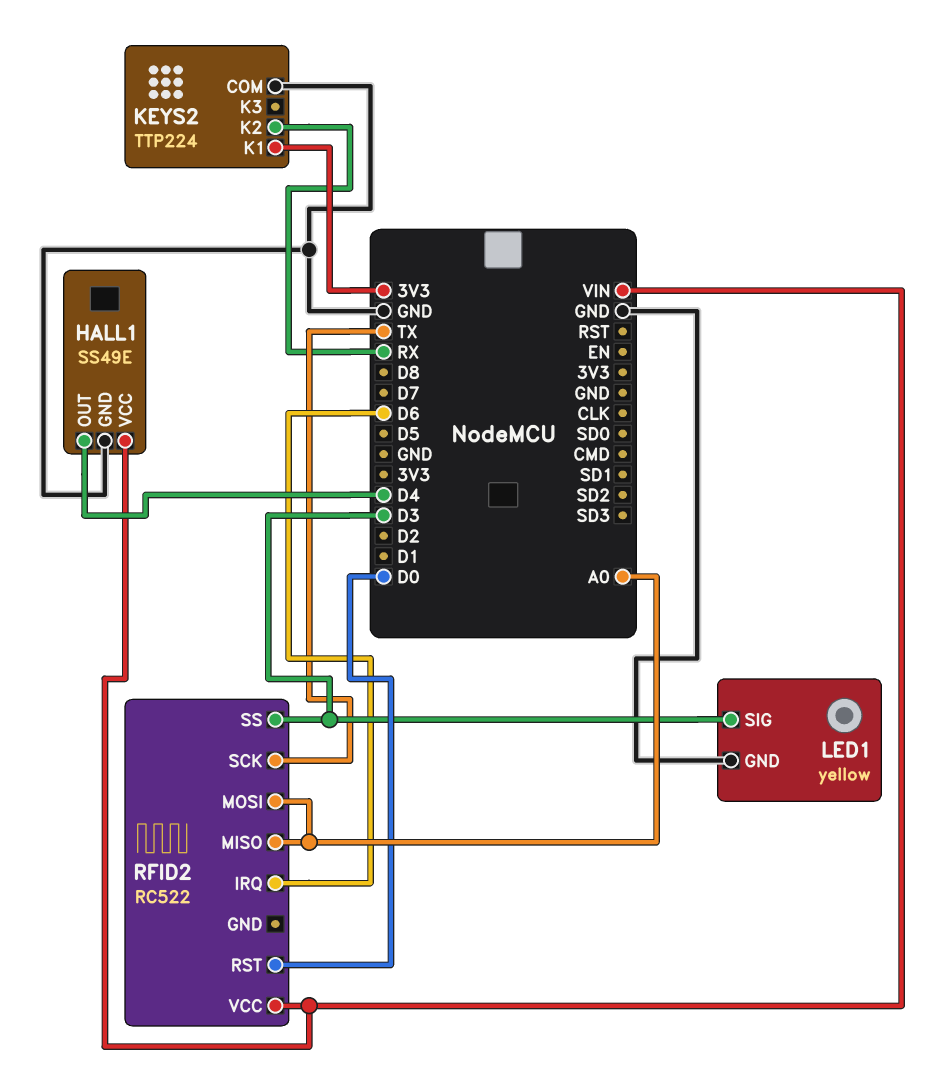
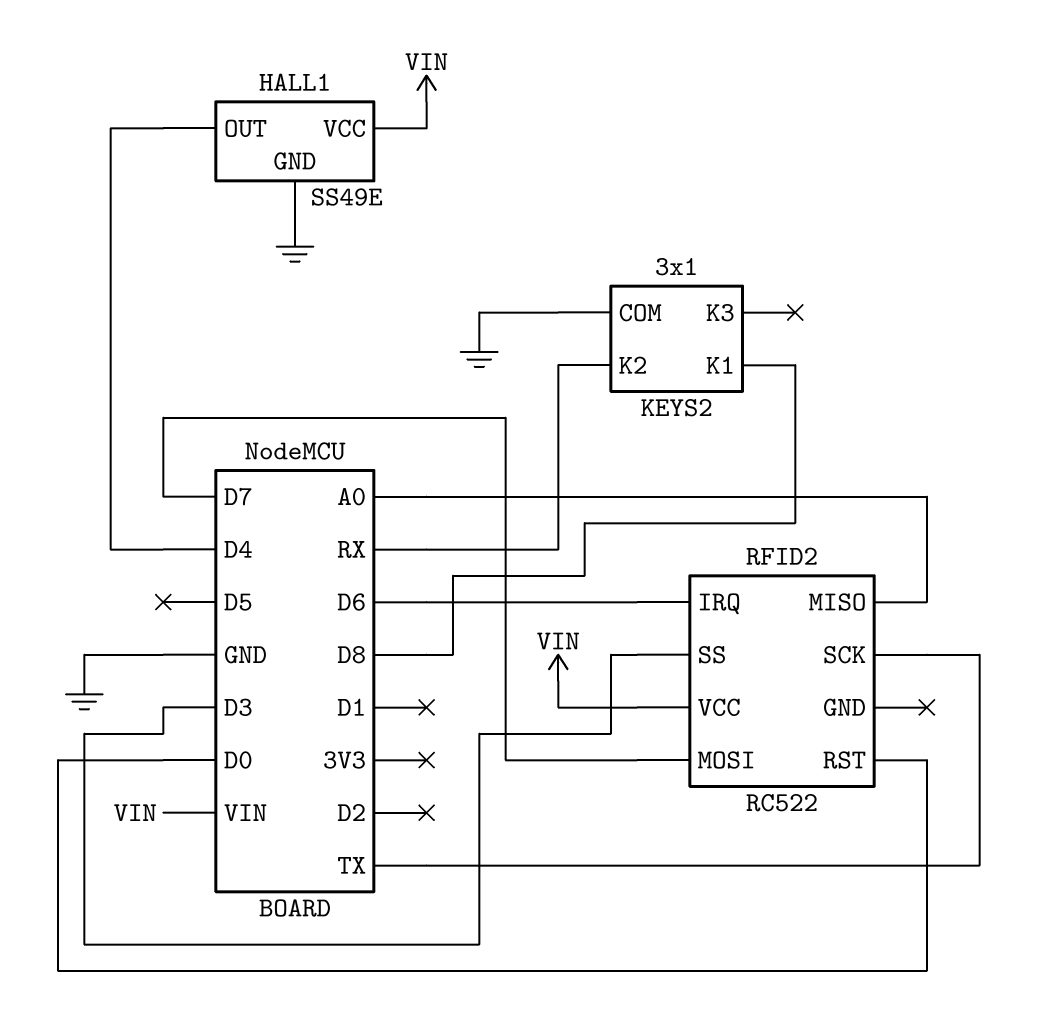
KEYS2: TTP224 -> 3x1
KEYS2 pin K1: 3V3 -> D8
LED1: yellow -> none
LED1 pin GND: GND -> none
LED1 pin SIG: D3 -> none
RFID2 pin MOSI: A0 -> D7

